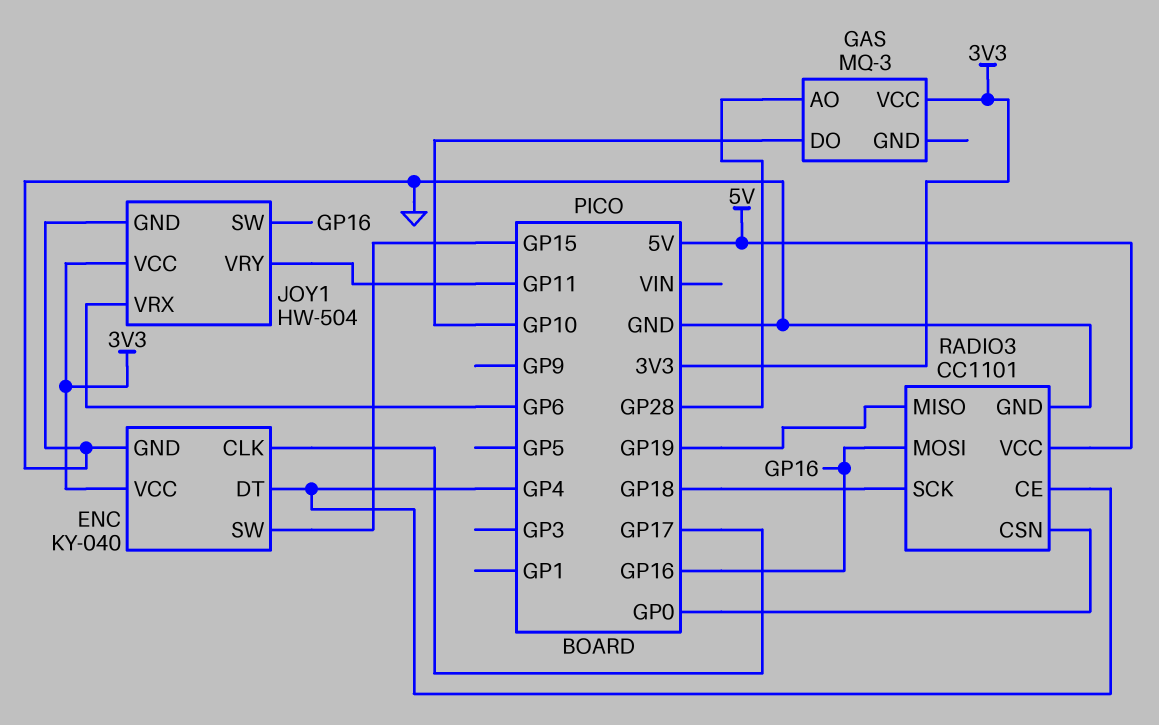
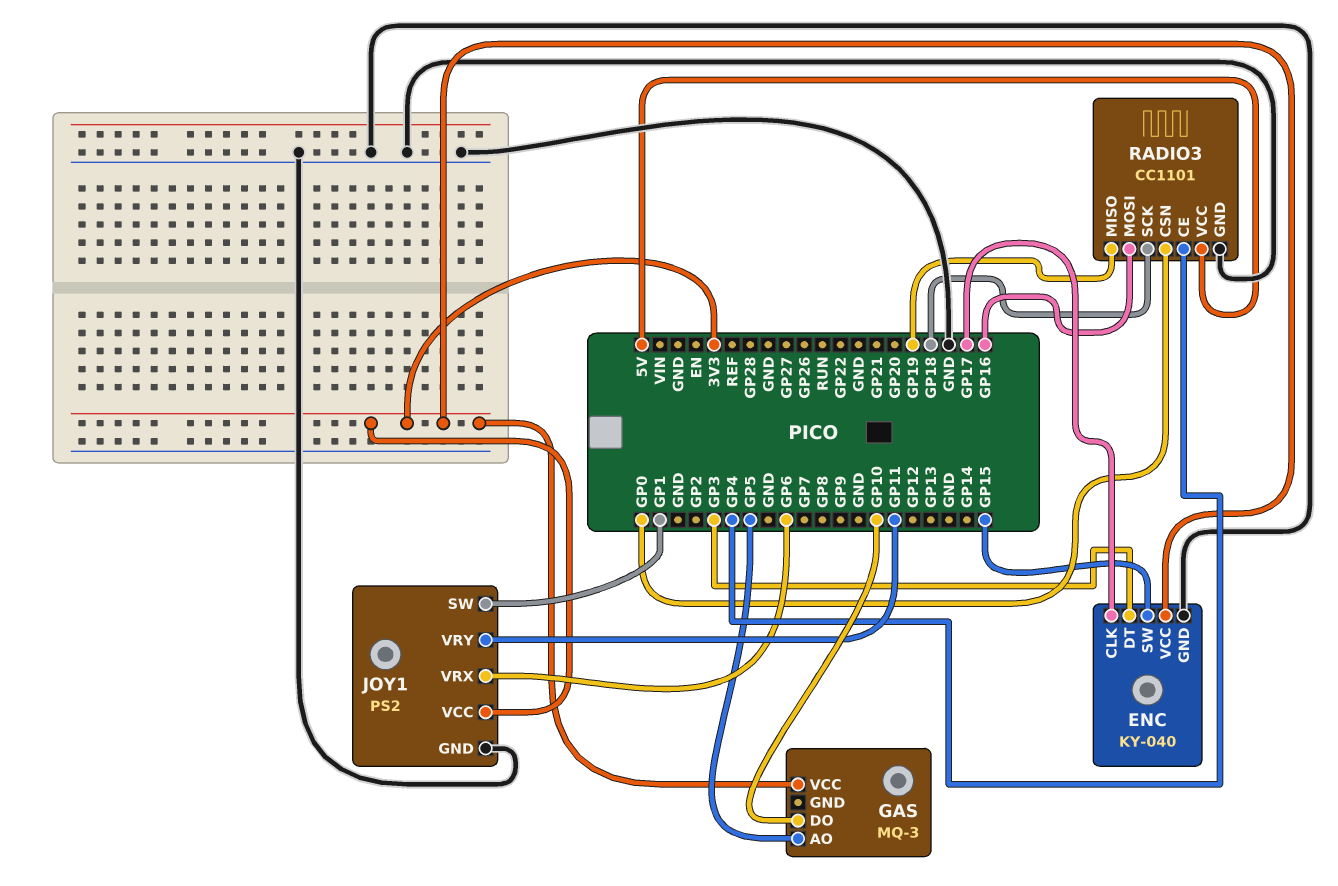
ENC pin DT: GP4 -> GP3
GAS pin AO: GP28 -> GP5
JOY1: HW-504 -> PS2
JOY1 pin SW: GP16 -> GP1

